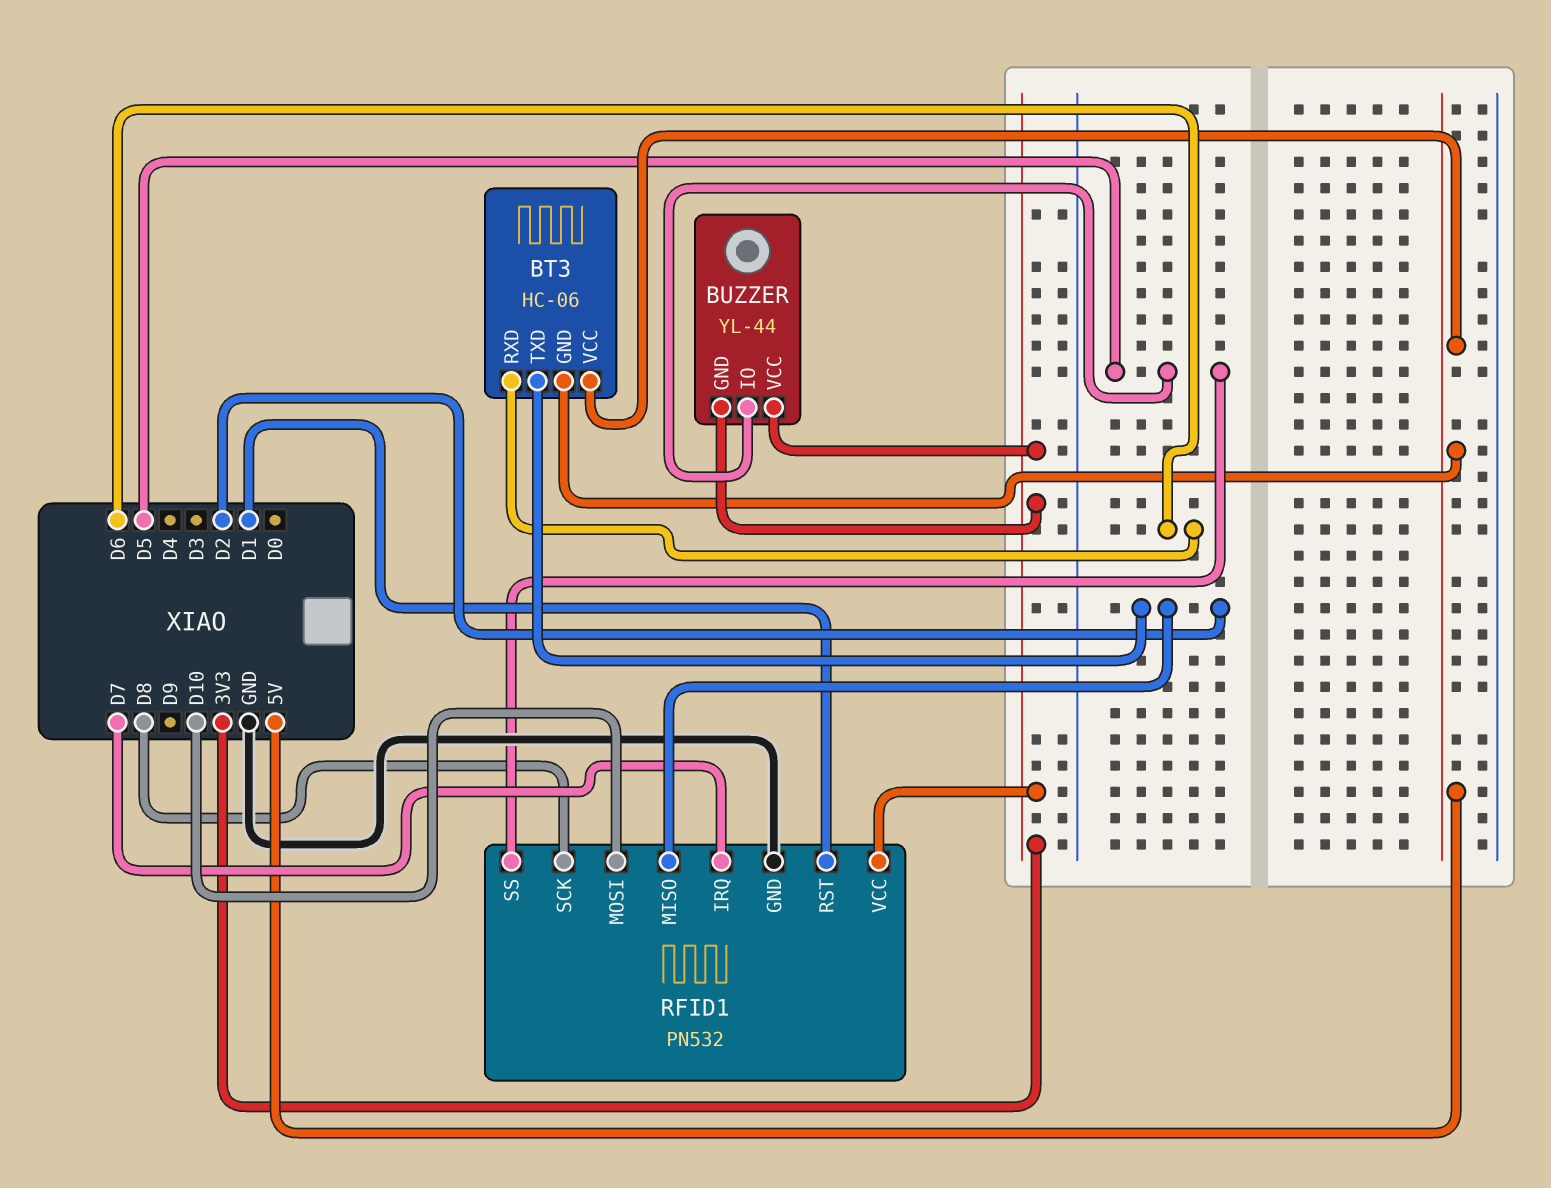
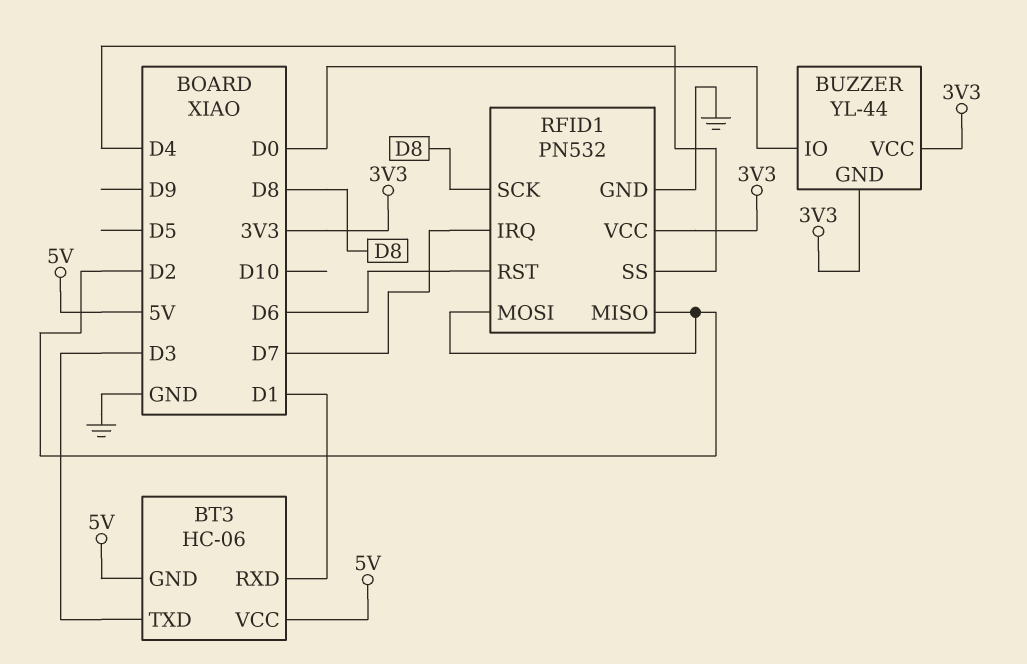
BT3 pin RXD: D6 -> D1
BT3 pin TXD: D2 -> D3
BUZZER pin IO: D5 -> D0
RFID1 pin MOSI: D10 -> D2
RFID1 pin RST: D1 -> D6
RFID1 pin SS: D5 -> D4

